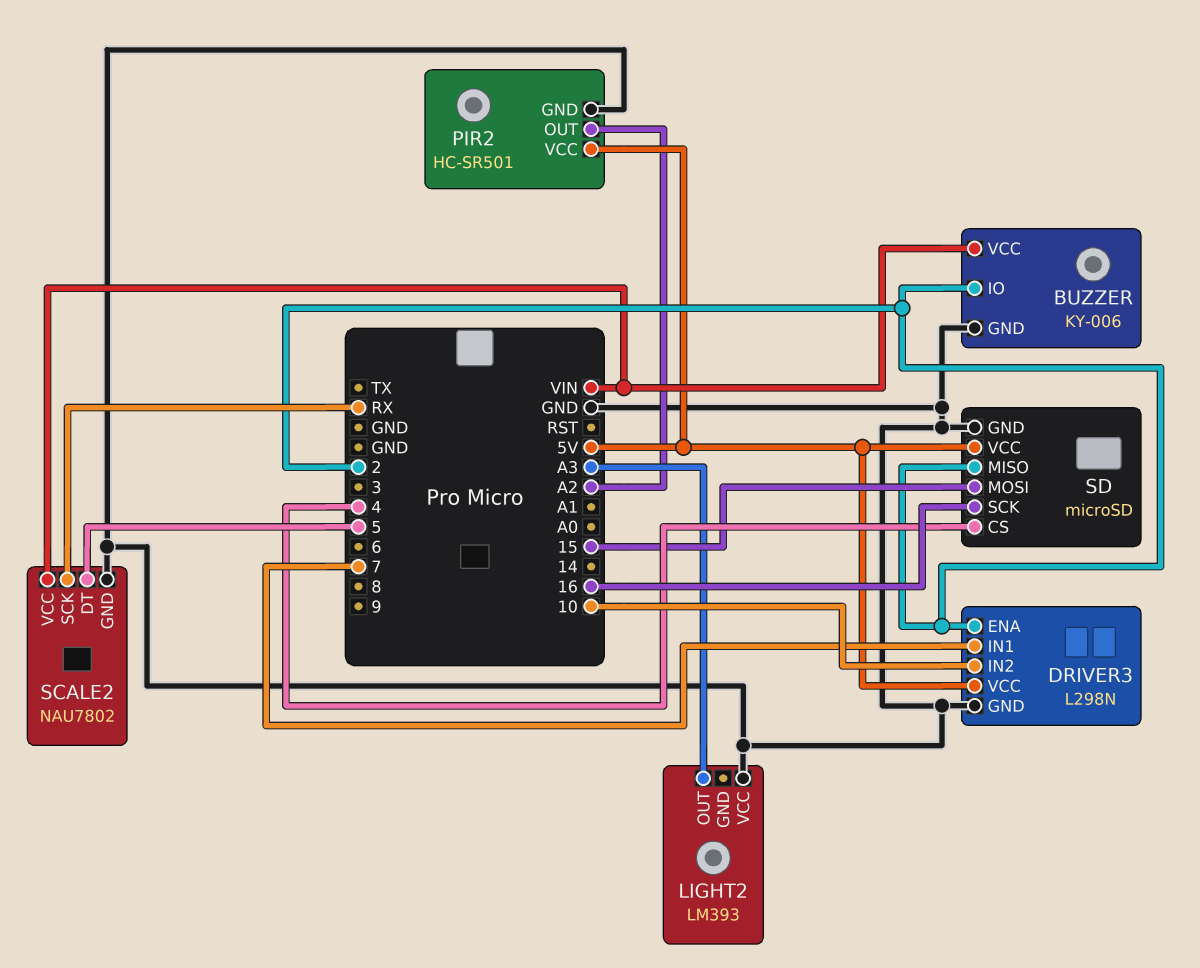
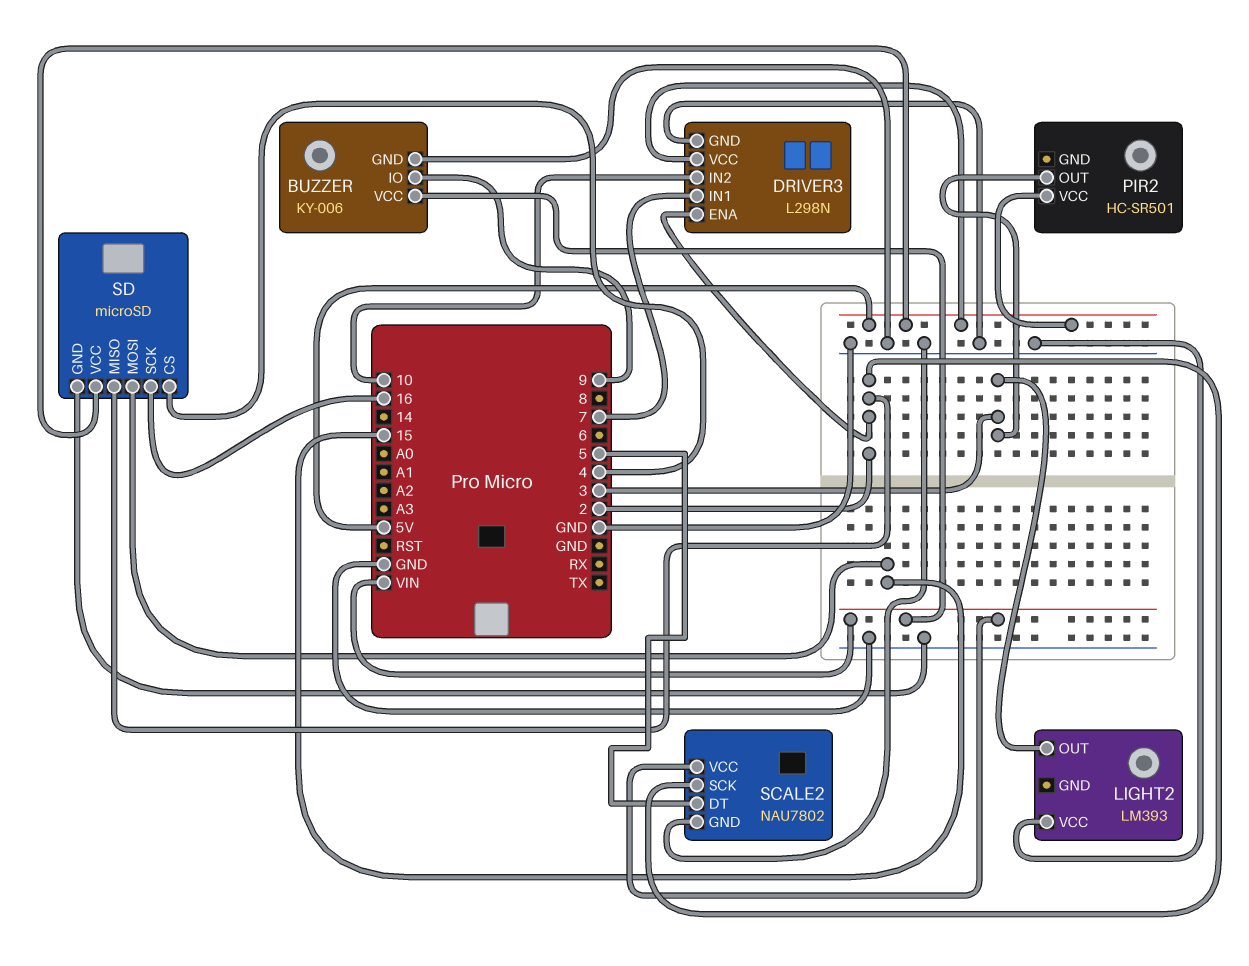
BUZZER pin IO: 2 -> 9
LIGHT2 pin OUT: A3 -> 3
PIR2 pin GND: GND -> none
PIR2 pin OUT: A2 -> 3
SCALE2 pin SCK: RX -> 2

